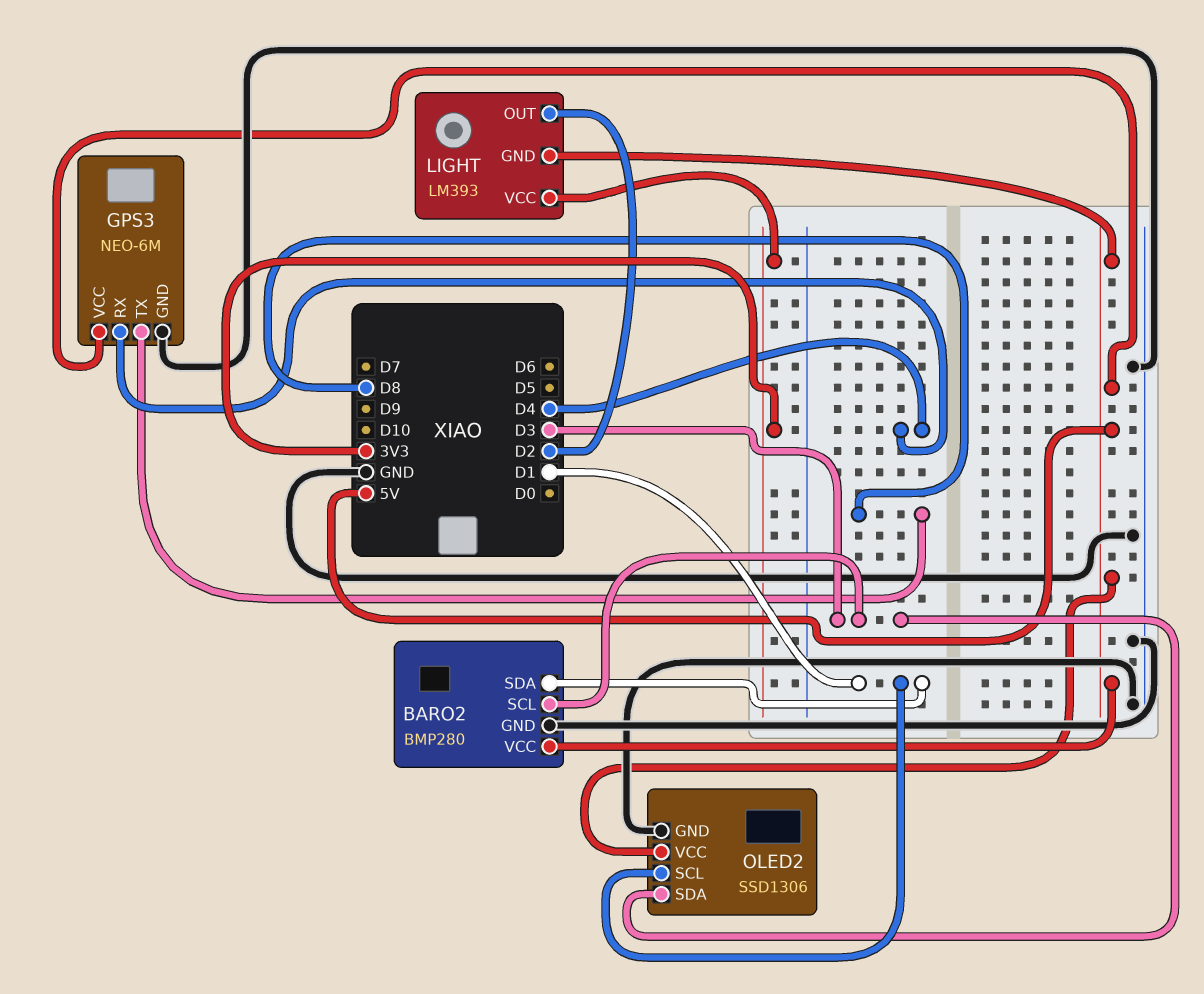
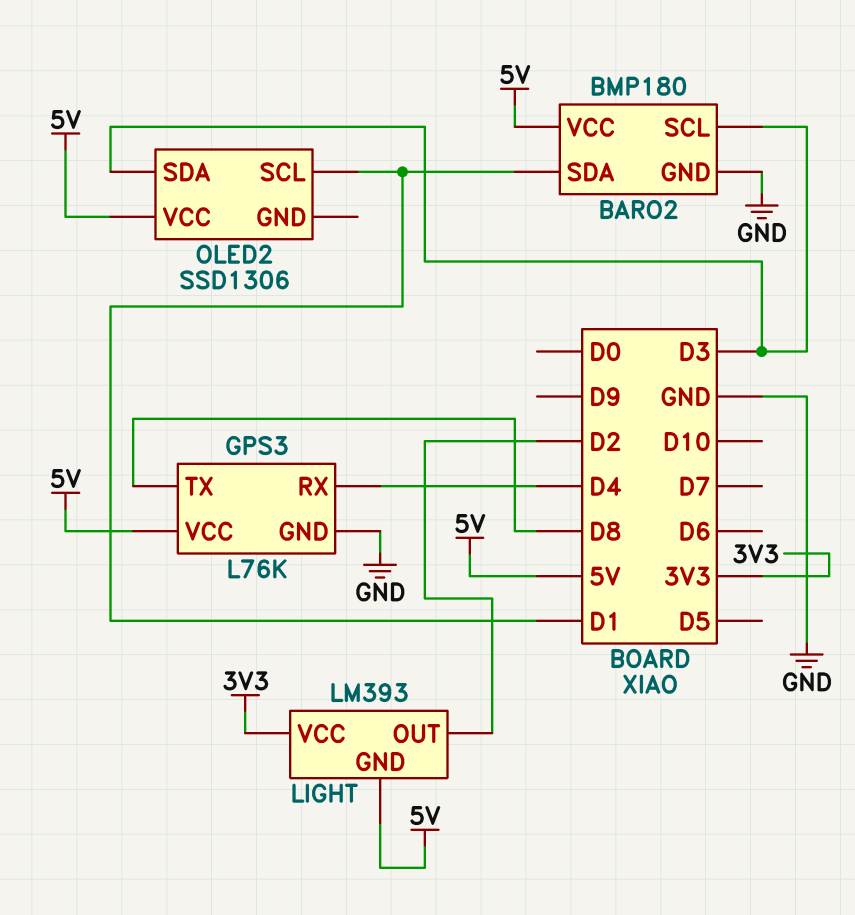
BARO2: BMP280 -> BMP180
GPS3: NEO-6M -> L76K
OLED2 pin GND: GND -> none

